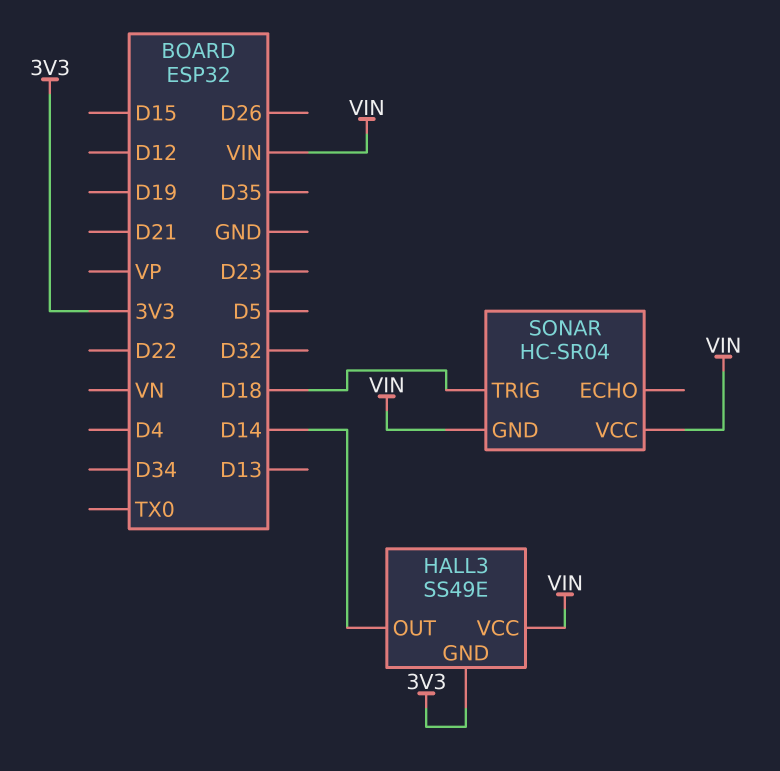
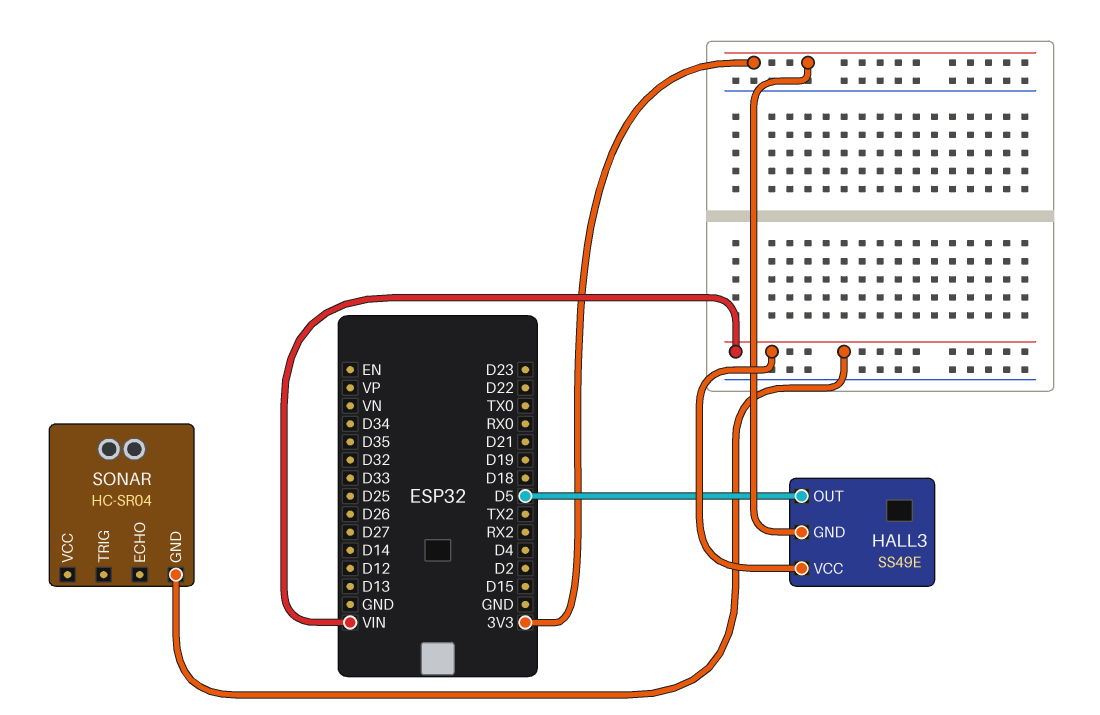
HALL3 pin OUT: D14 -> D5
SONAR pin TRIG: D18 -> none
SONAR pin VCC: VIN -> none

